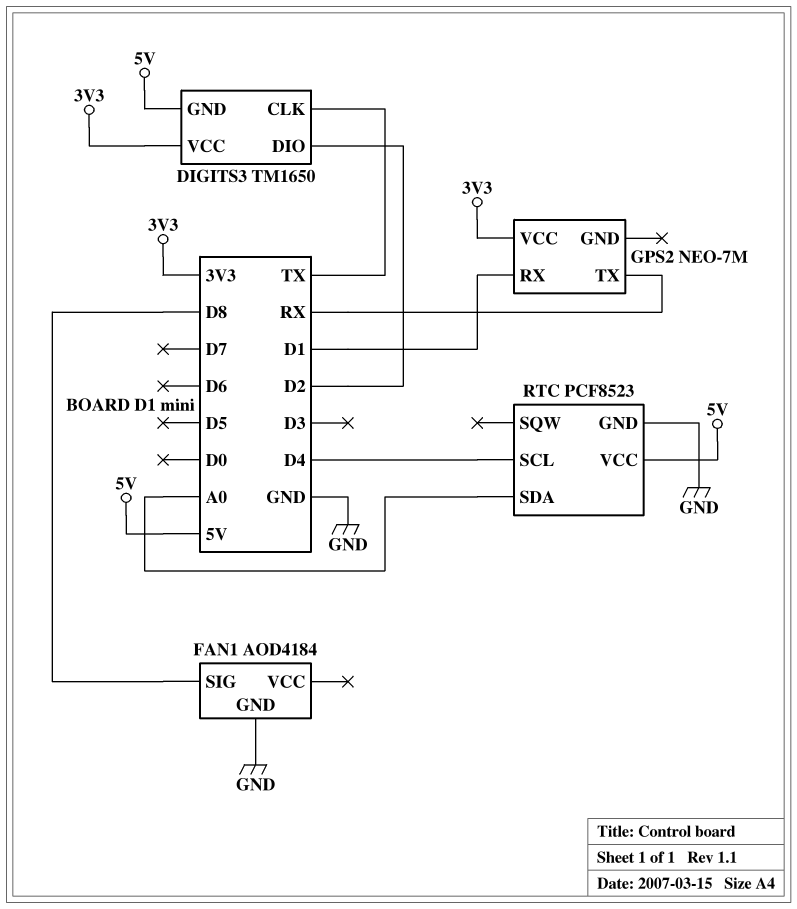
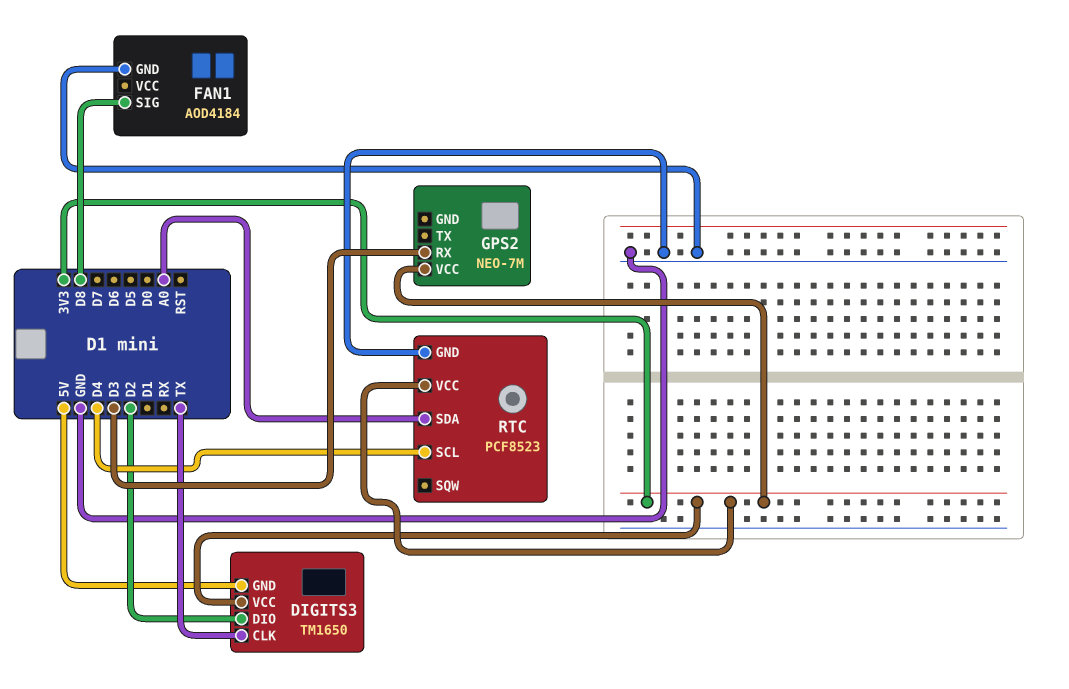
GPS2 pin RX: D1 -> D3
GPS2 pin TX: RX -> none
RTC pin VCC: 5V -> 3V3

